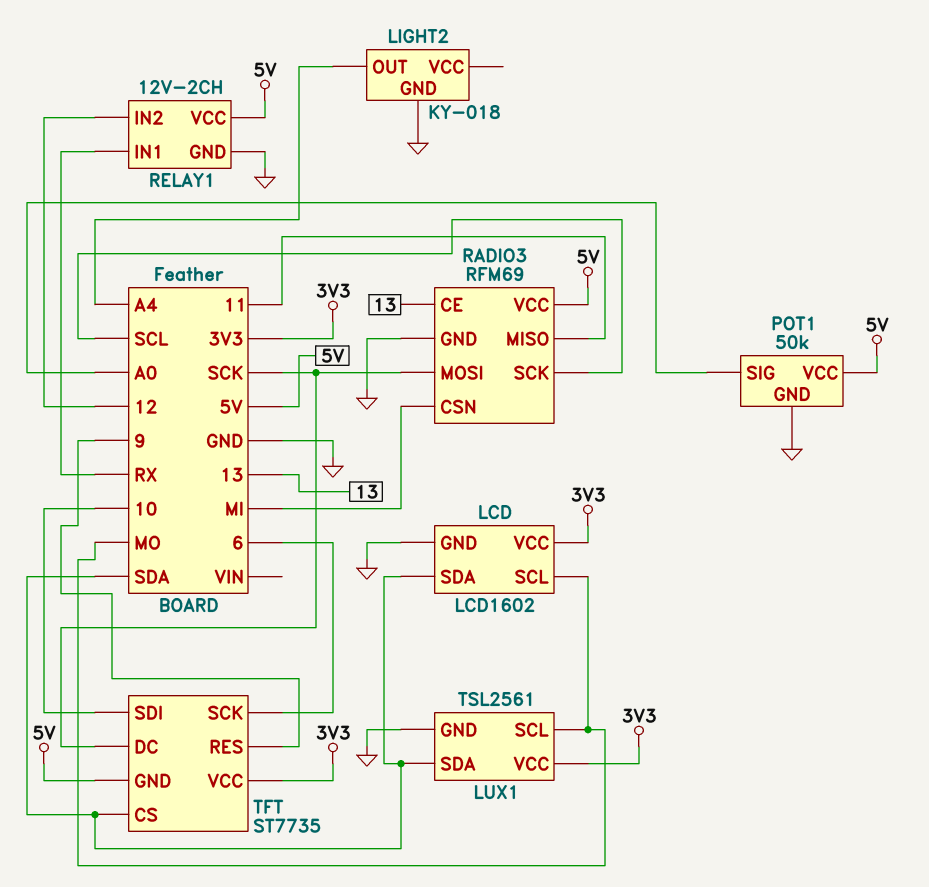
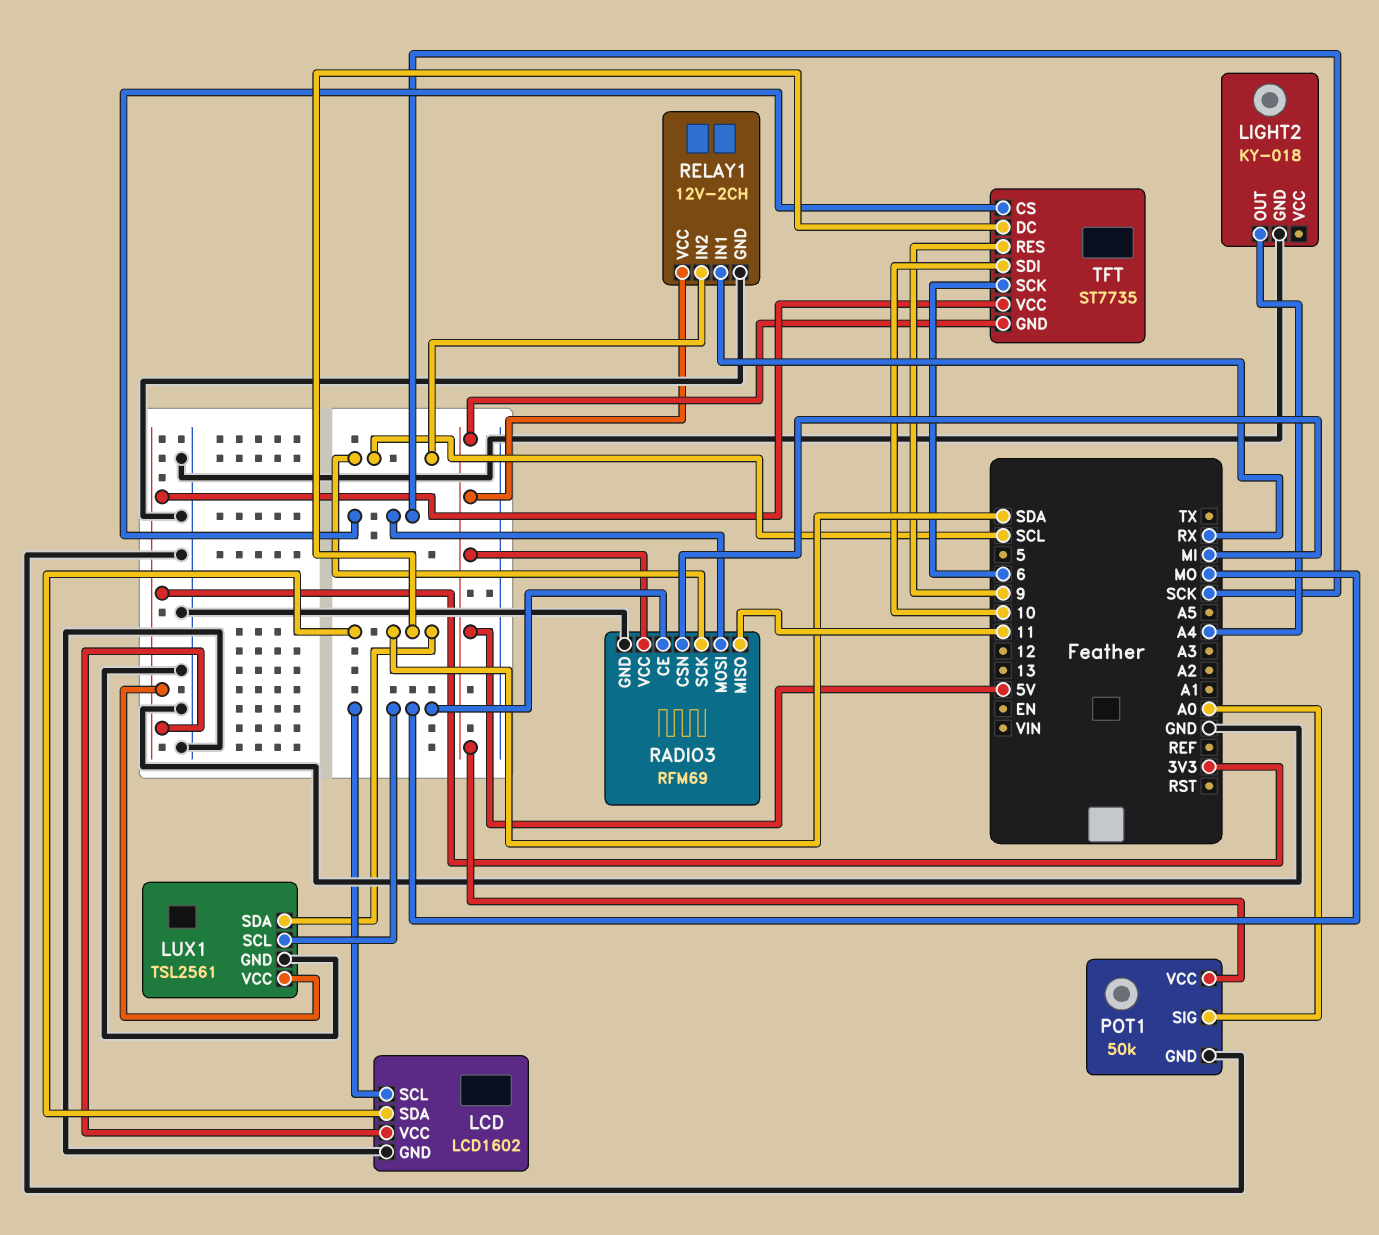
RADIO3 pin CE: 13 -> MO
RELAY1 pin IN2: 12 -> SCL
TFT pin CS: SDA -> SCK
TFT pin DC: SCK -> SDA

